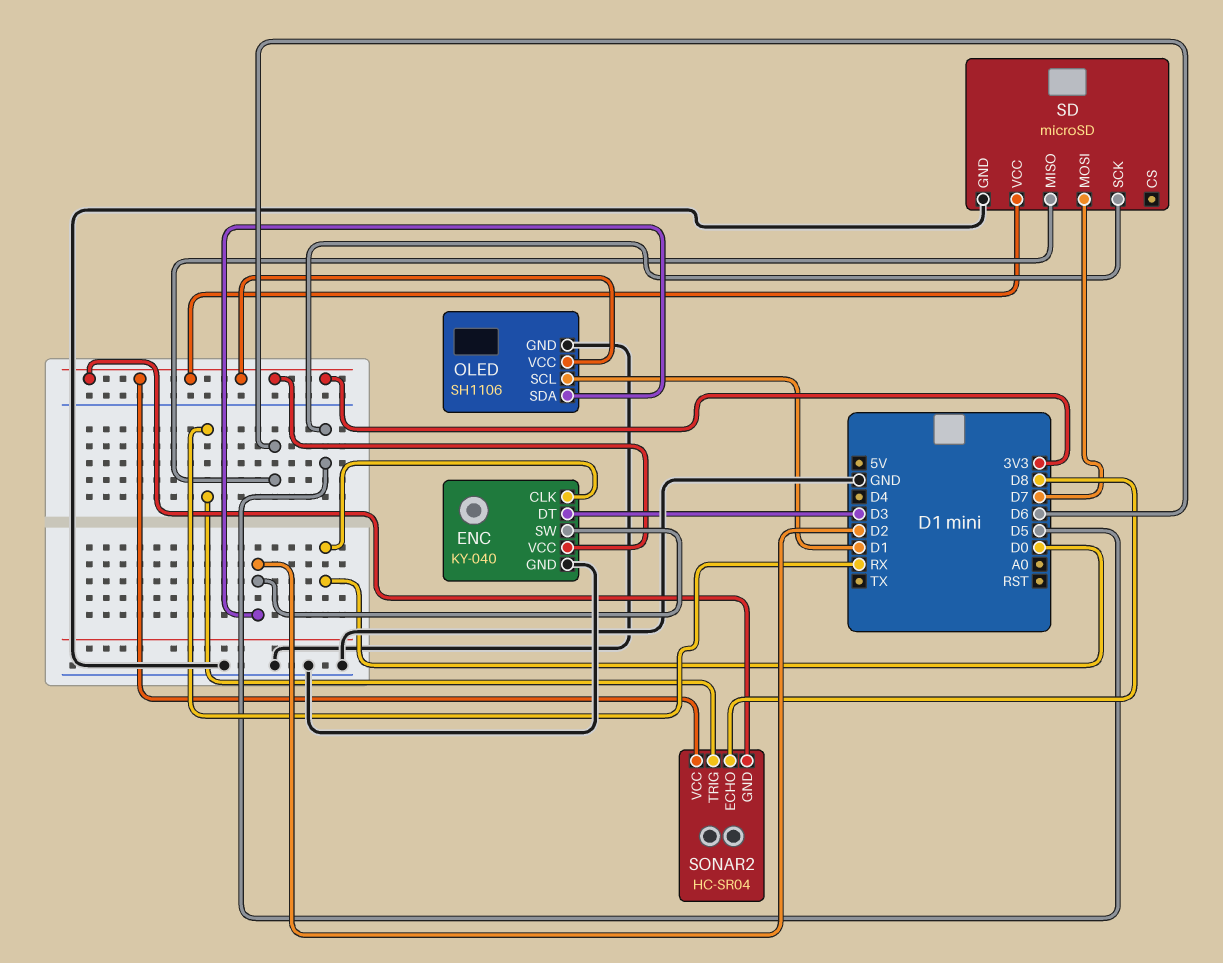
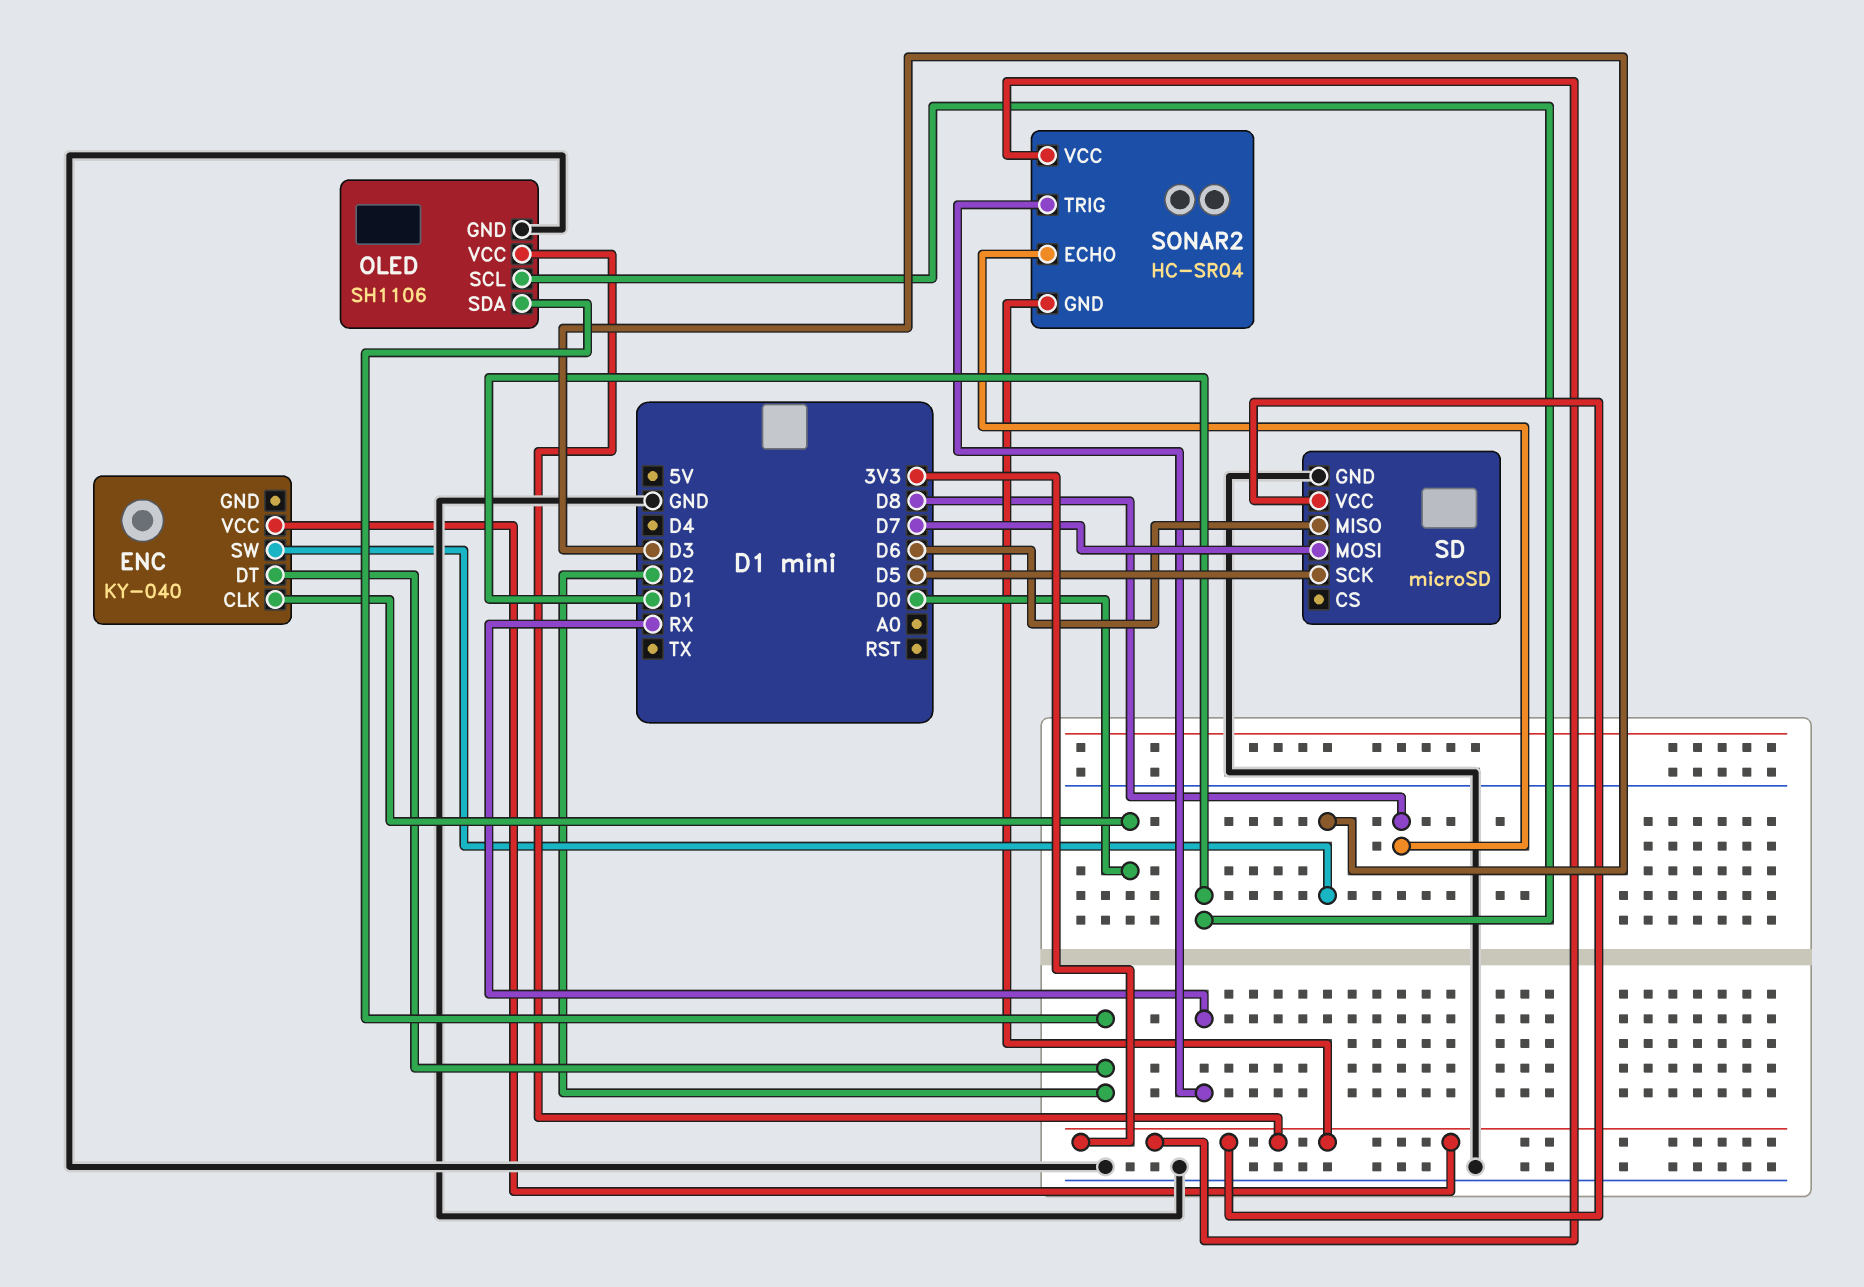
ENC pin DT: D3 -> D2
ENC pin GND: GND -> none
ENC pin SW: D2 -> D3

